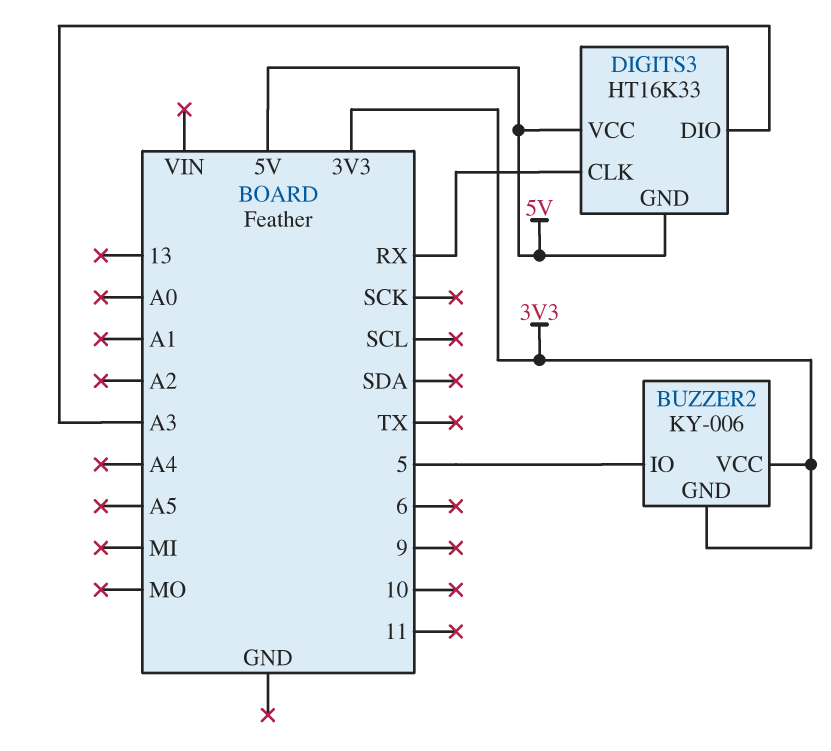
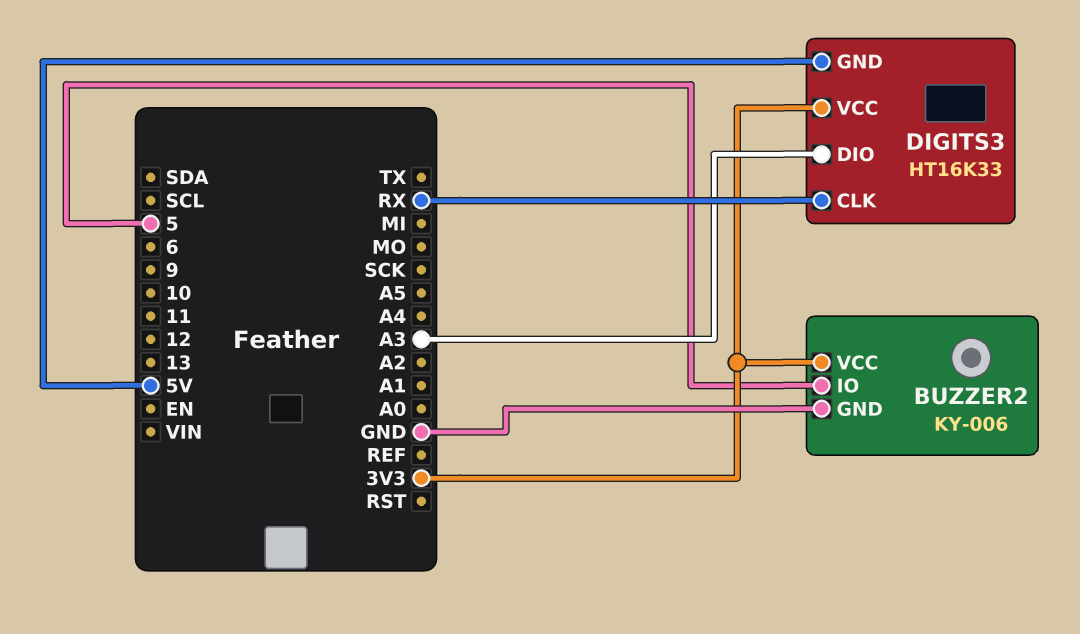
BUZZER2 pin GND: 3V3 -> GND
DIGITS3 pin VCC: 5V -> 3V3

